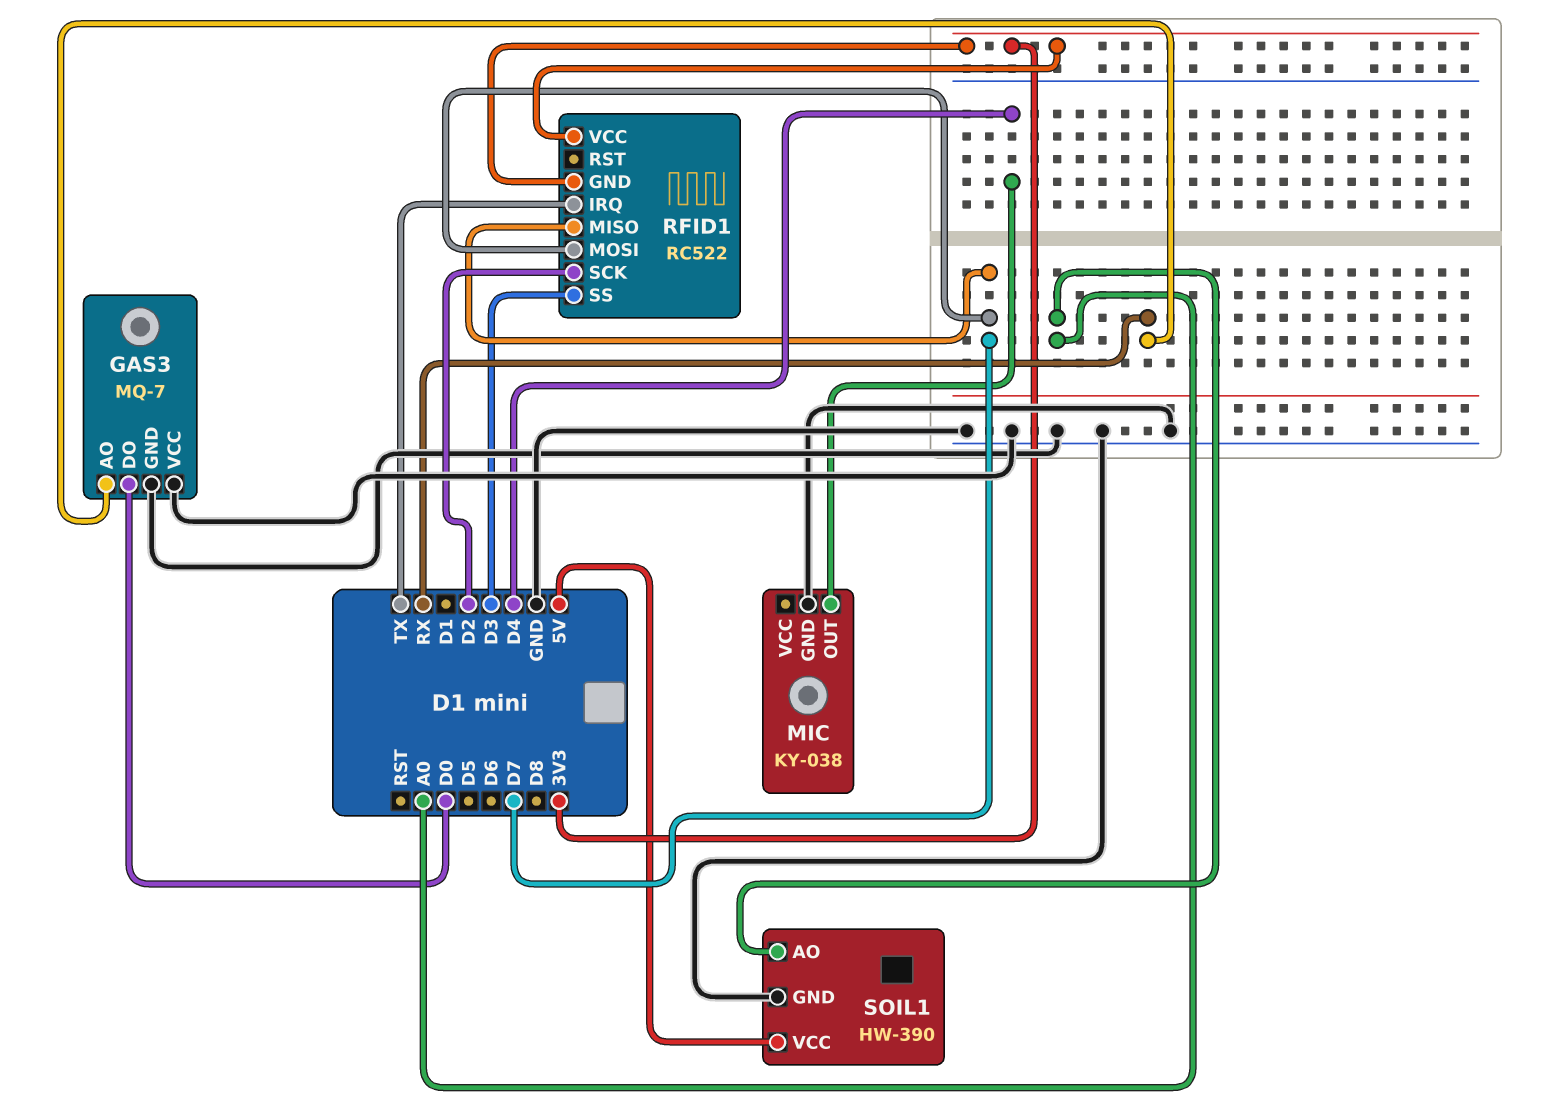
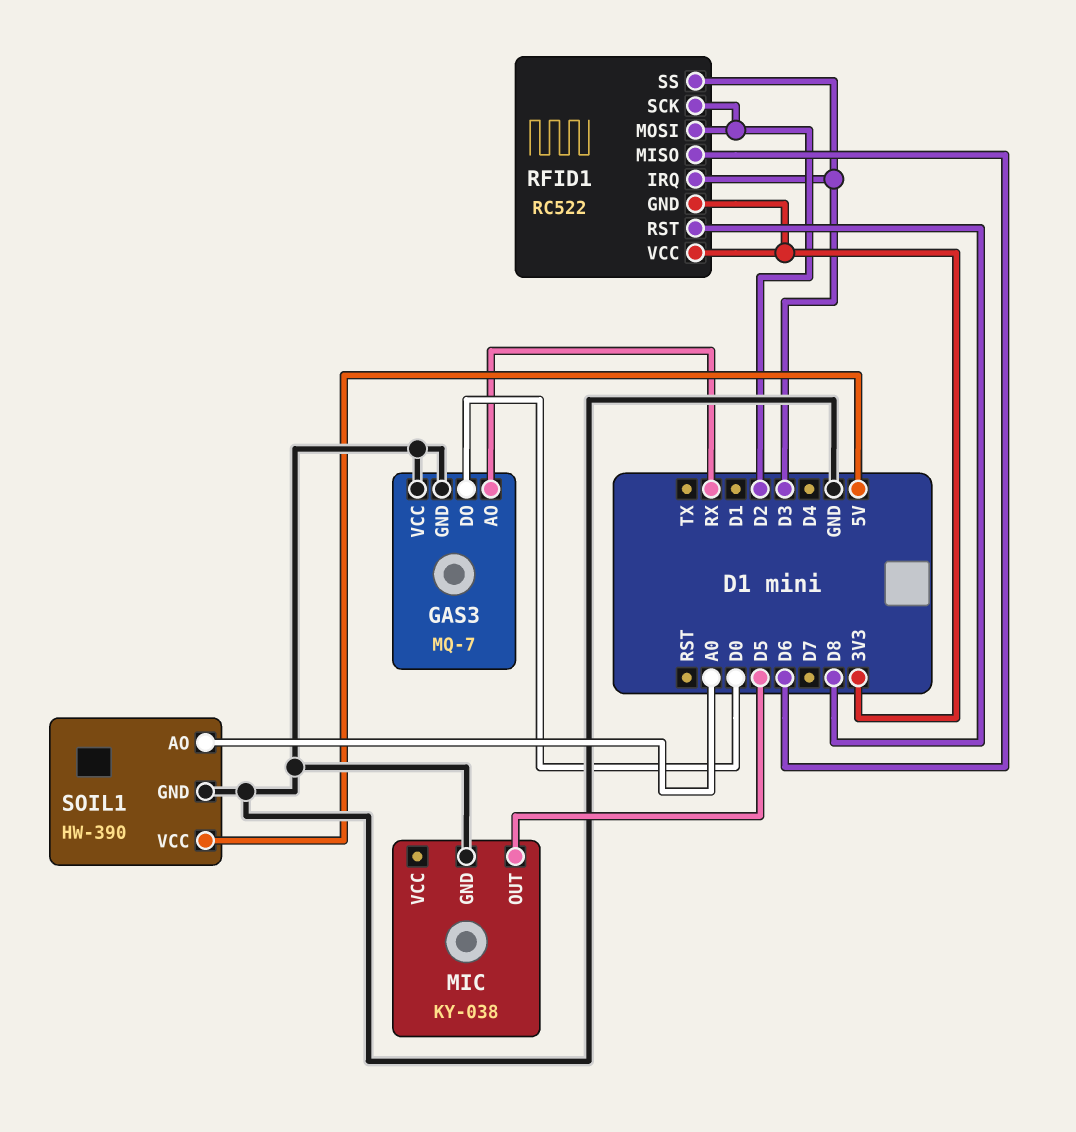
MIC pin OUT: D4 -> D5
RFID1 pin IRQ: TX -> D3
RFID1 pin MISO: D7 -> D6
RFID1 pin MOSI: D7 -> D2
RFID1 pin RST: none -> D8

